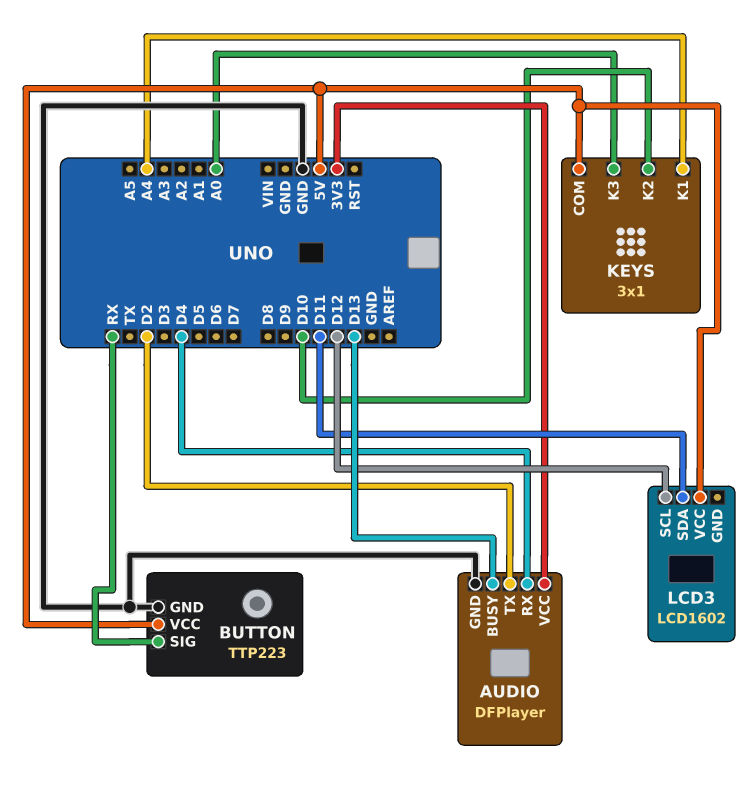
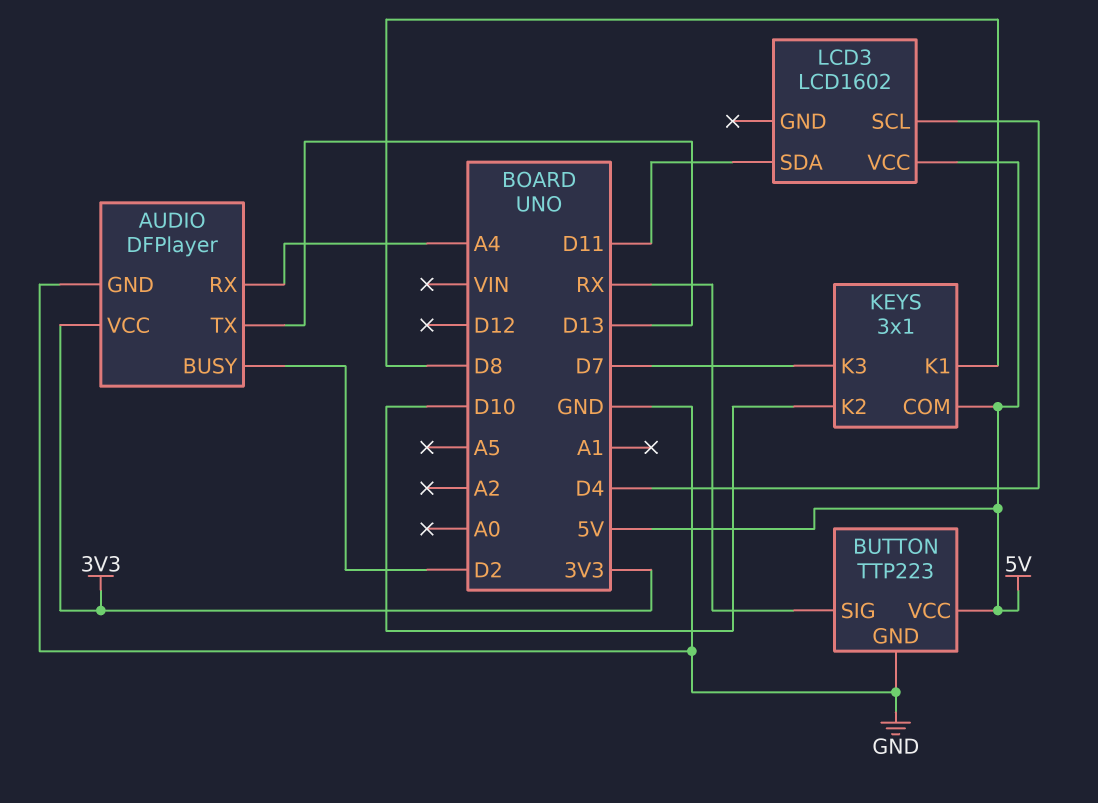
AUDIO pin BUSY: D13 -> D2
AUDIO pin RX: D4 -> A4
AUDIO pin TX: D2 -> D13
KEYS pin K1: A4 -> D8
KEYS pin K3: A0 -> D7
LCD3 pin SCL: D12 -> D4

